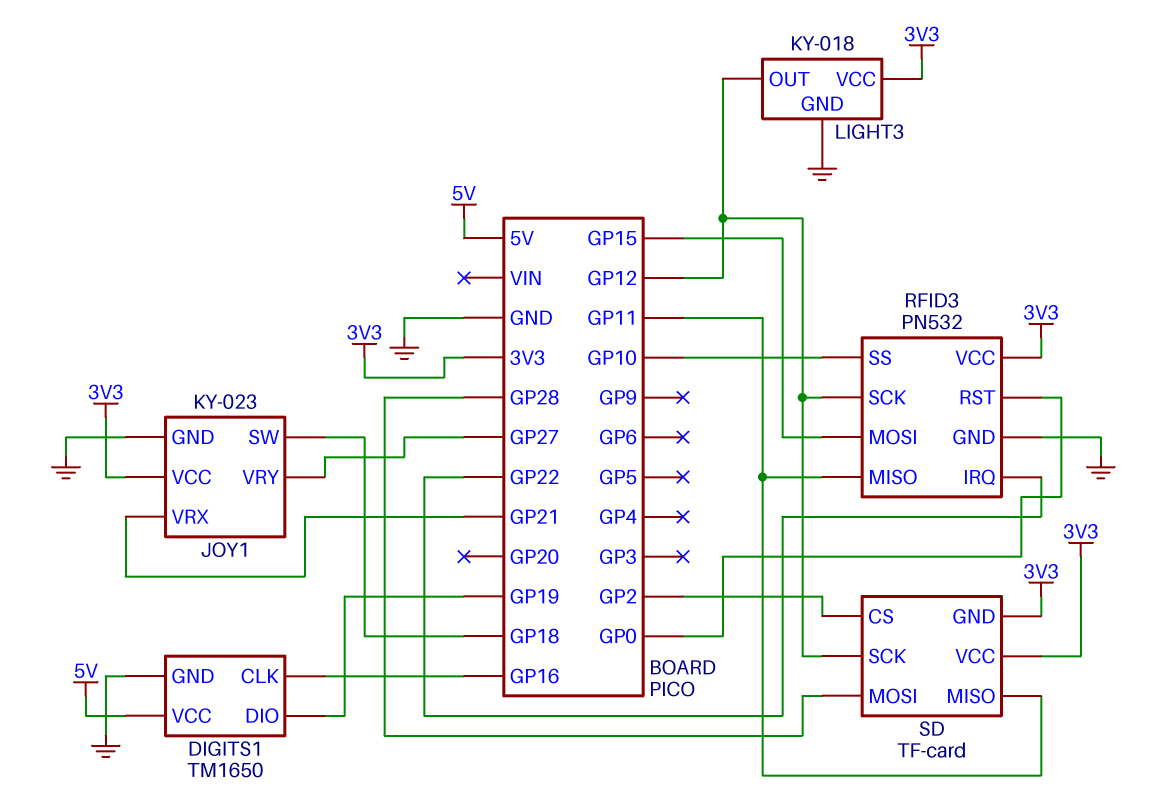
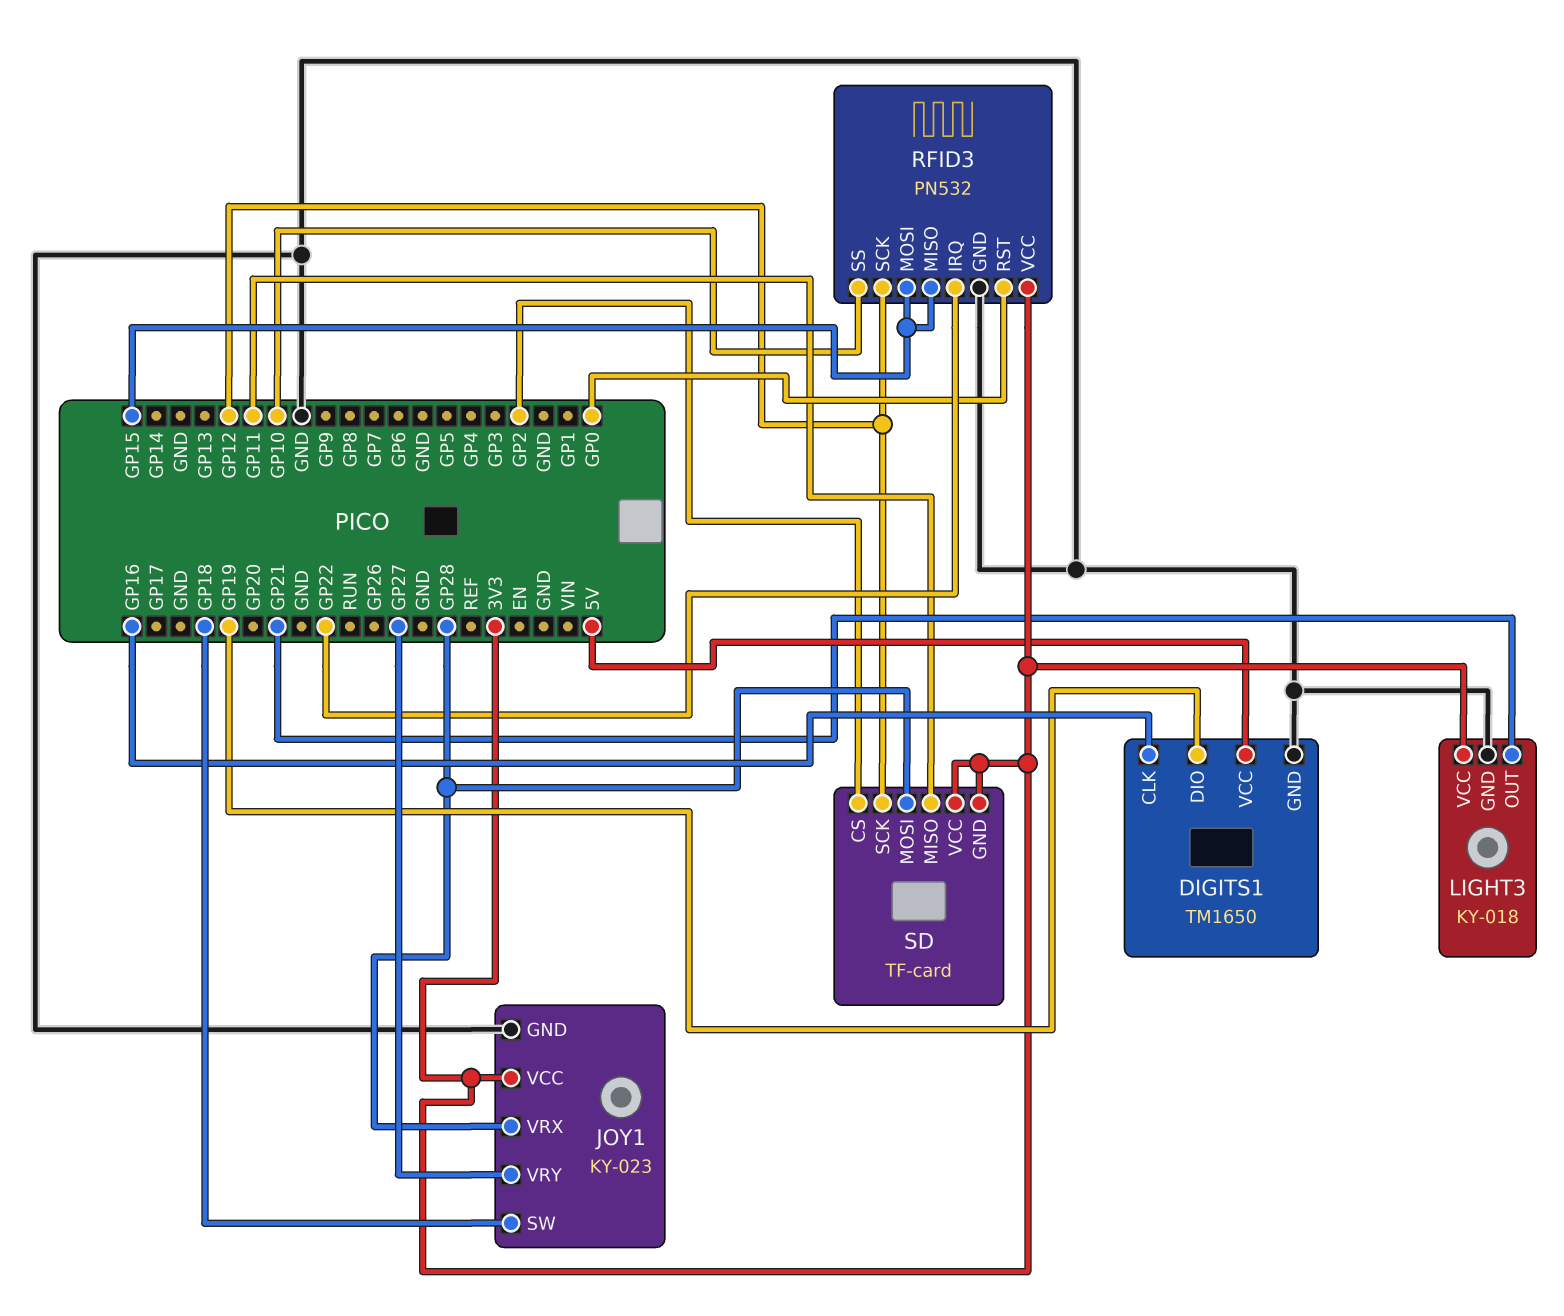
JOY1 pin VRX: GP21 -> GP28
LIGHT3 pin OUT: GP12 -> GP21
RFID3 pin MISO: GP11 -> GP15

